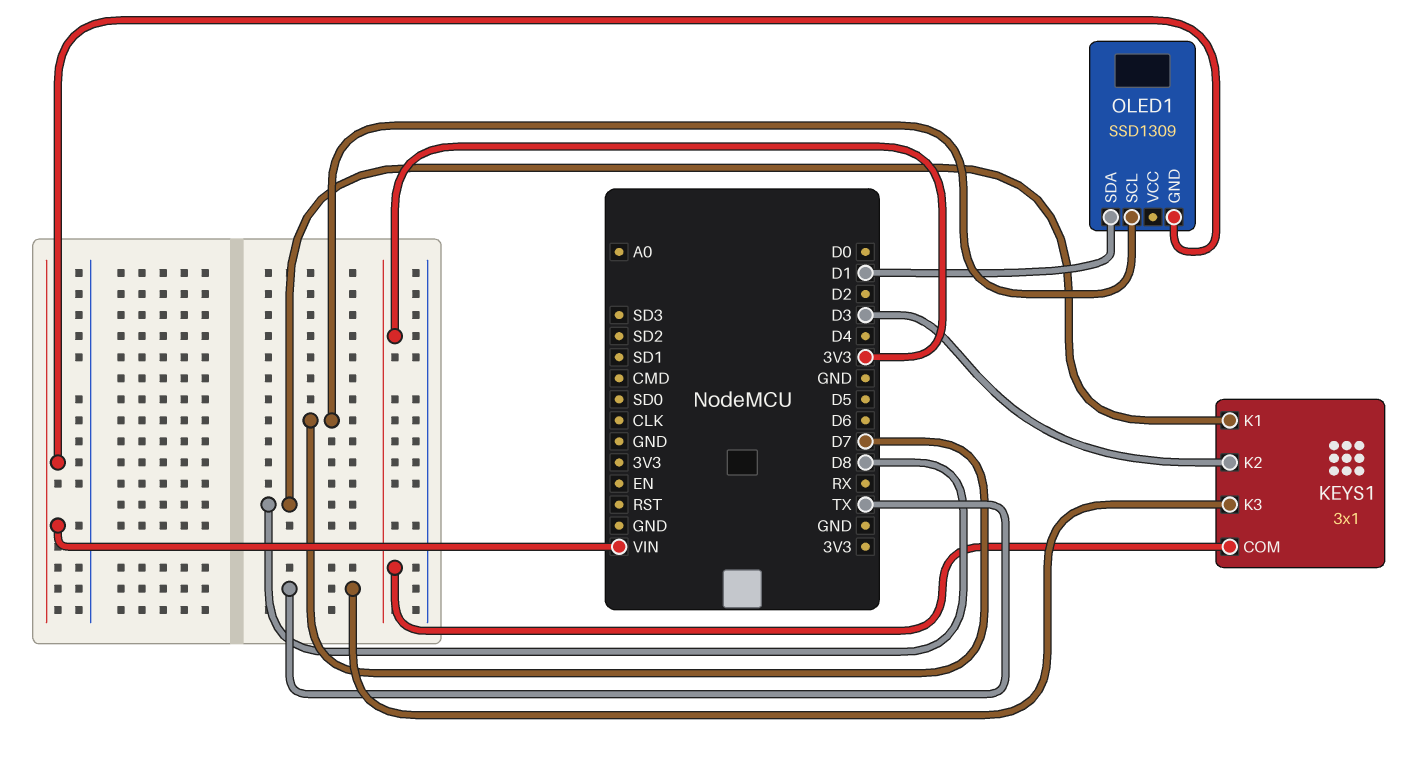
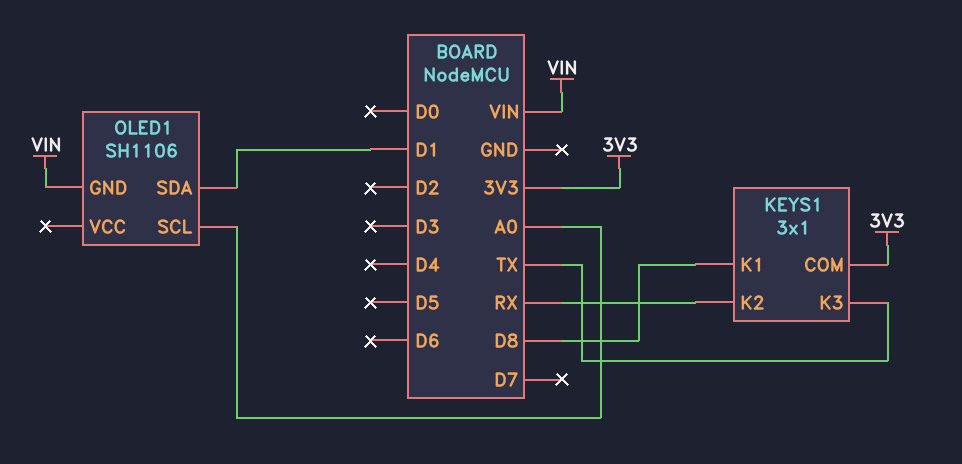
KEYS1 pin K2: D3 -> RX
OLED1: SSD1309 -> SH1106
OLED1 pin SCL: D7 -> A0

